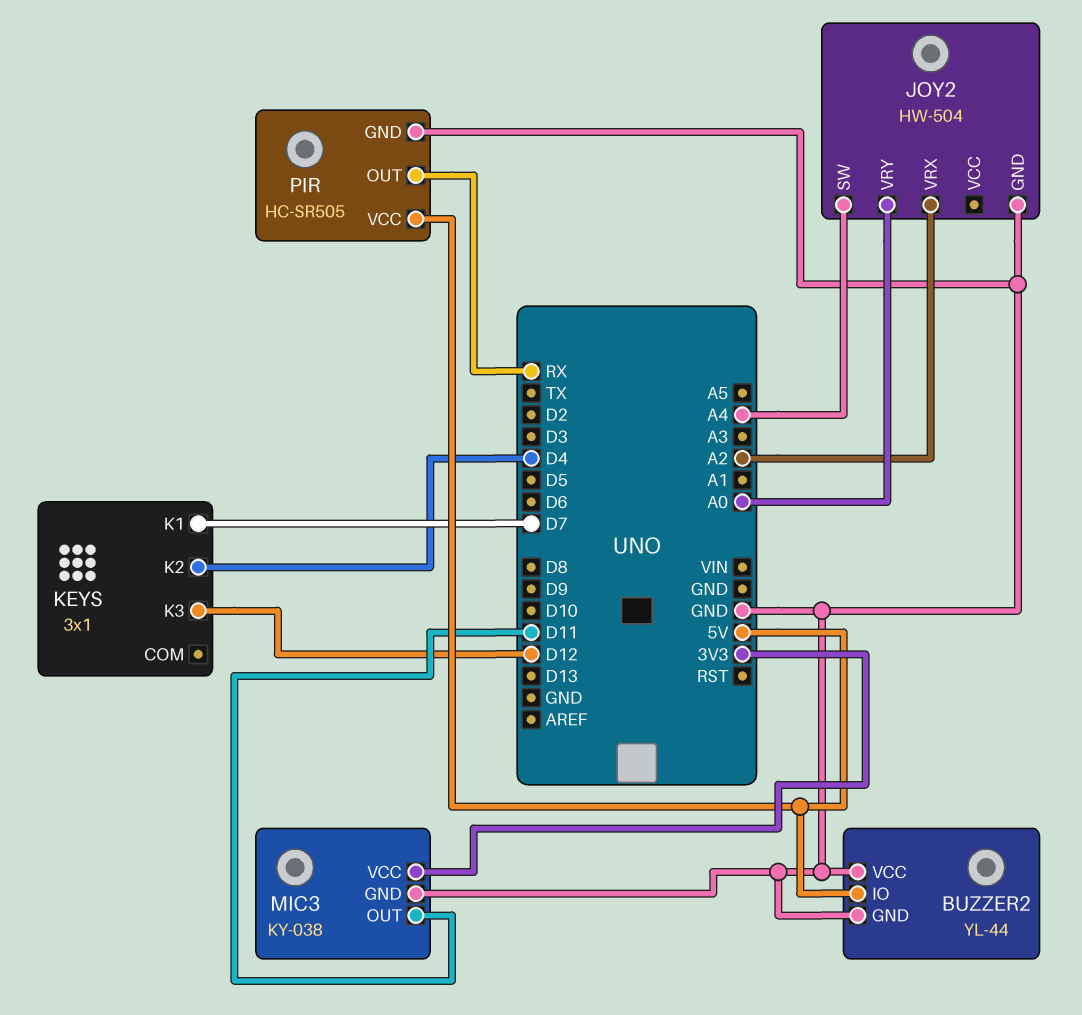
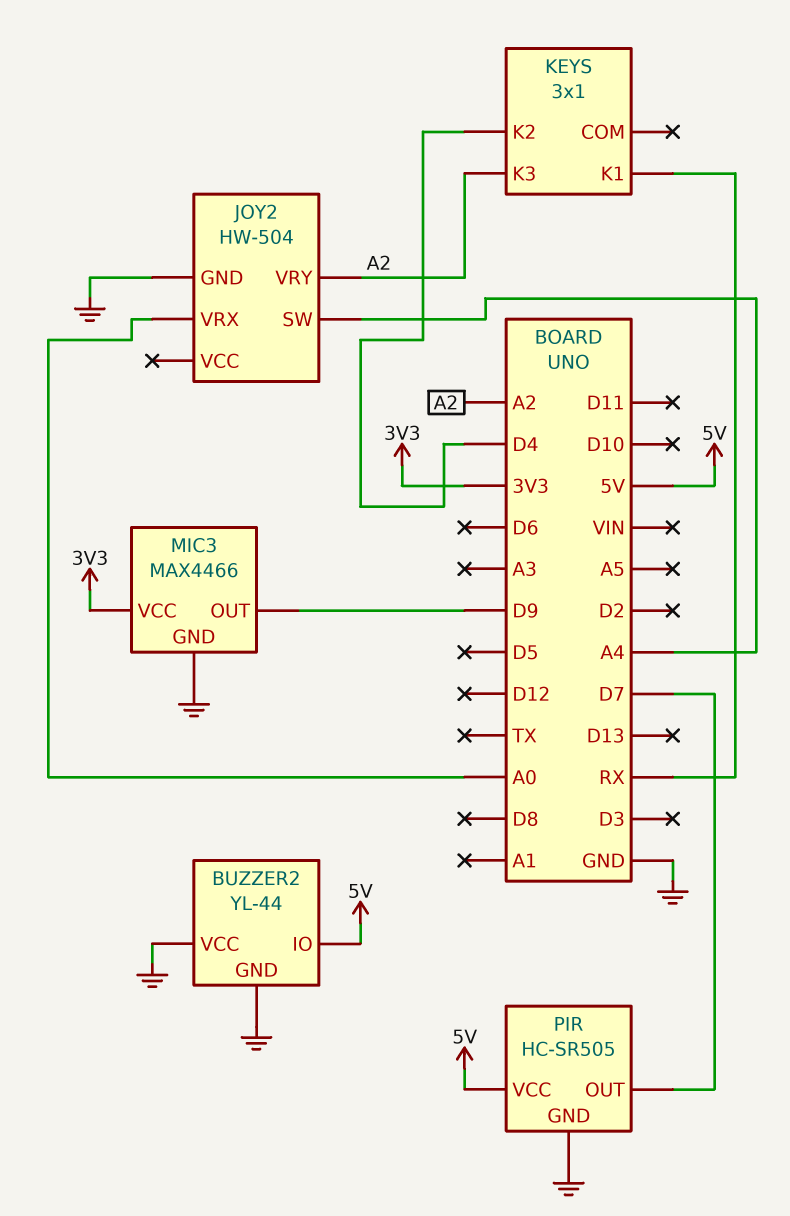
JOY2 pin VRX: A2 -> A0
JOY2 pin VRY: A0 -> A2
KEYS pin K1: D7 -> RX
KEYS pin K3: D12 -> A2
MIC3: KY-038 -> MAX4466
MIC3 pin OUT: D11 -> D9
PIR pin OUT: RX -> D7

